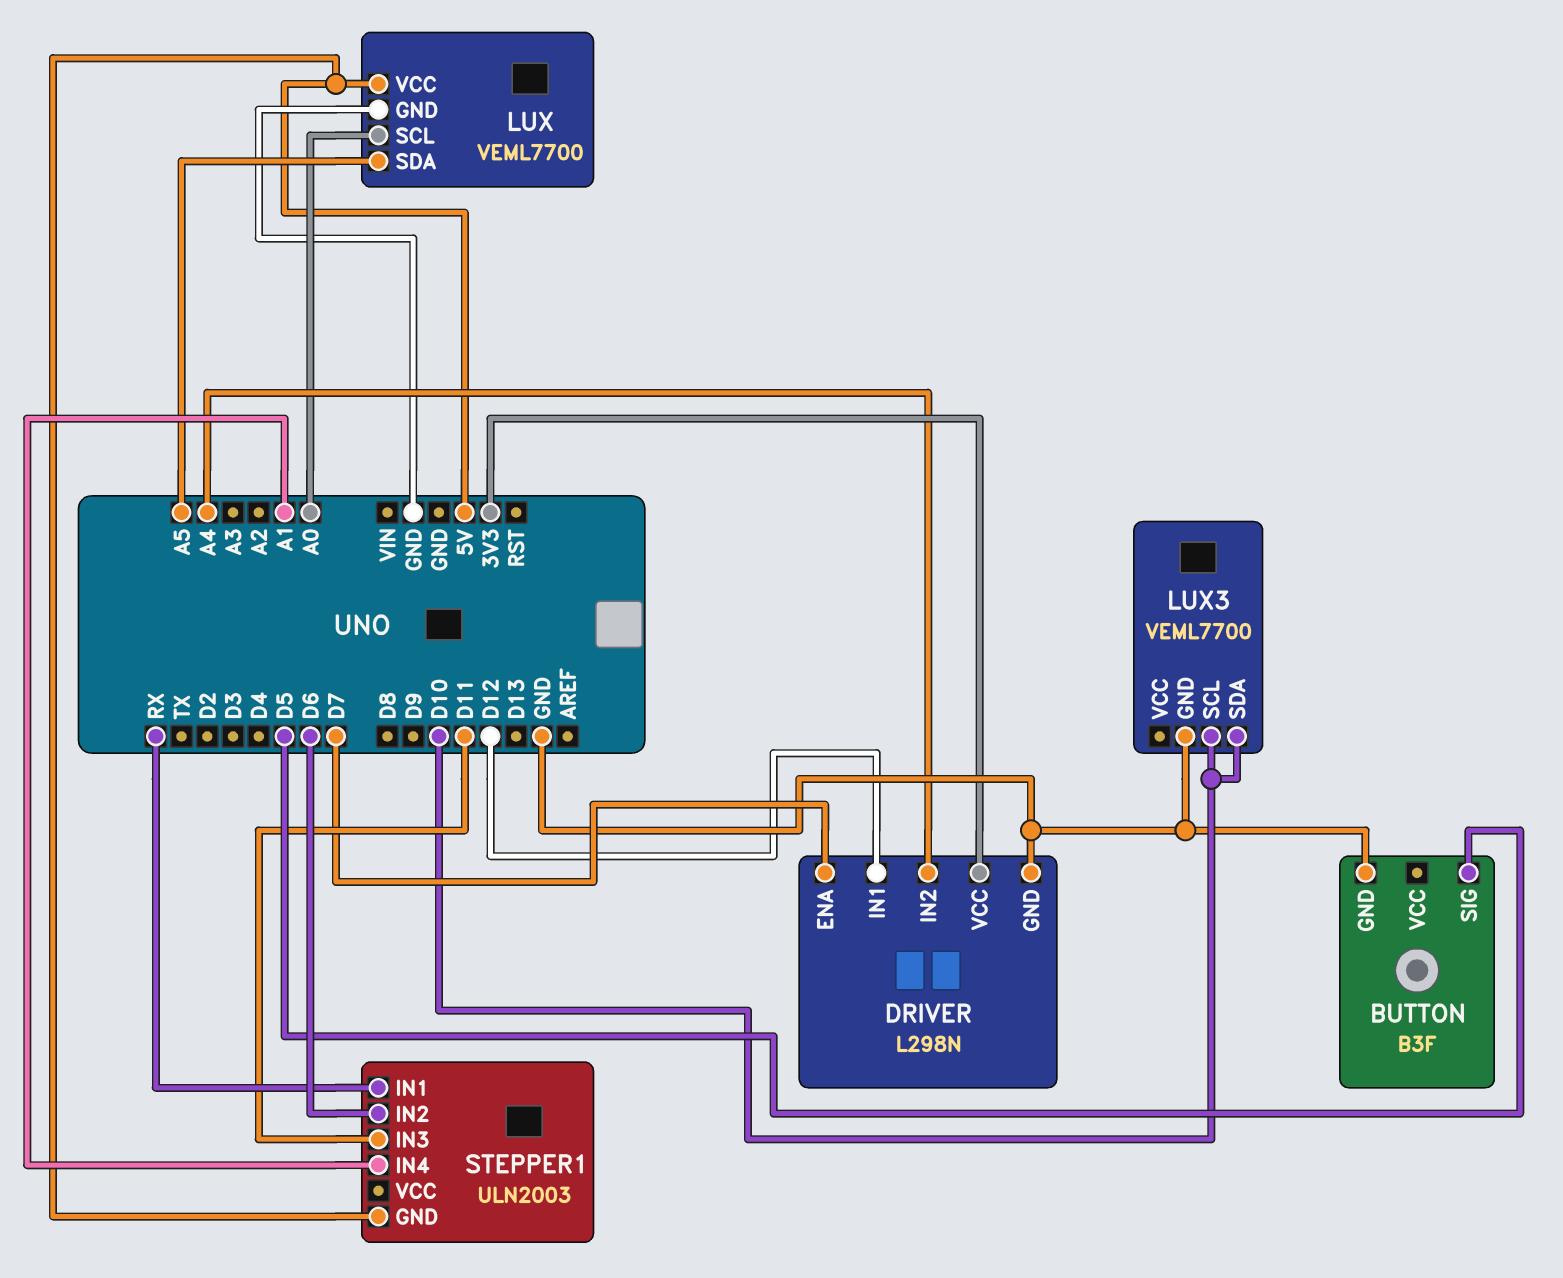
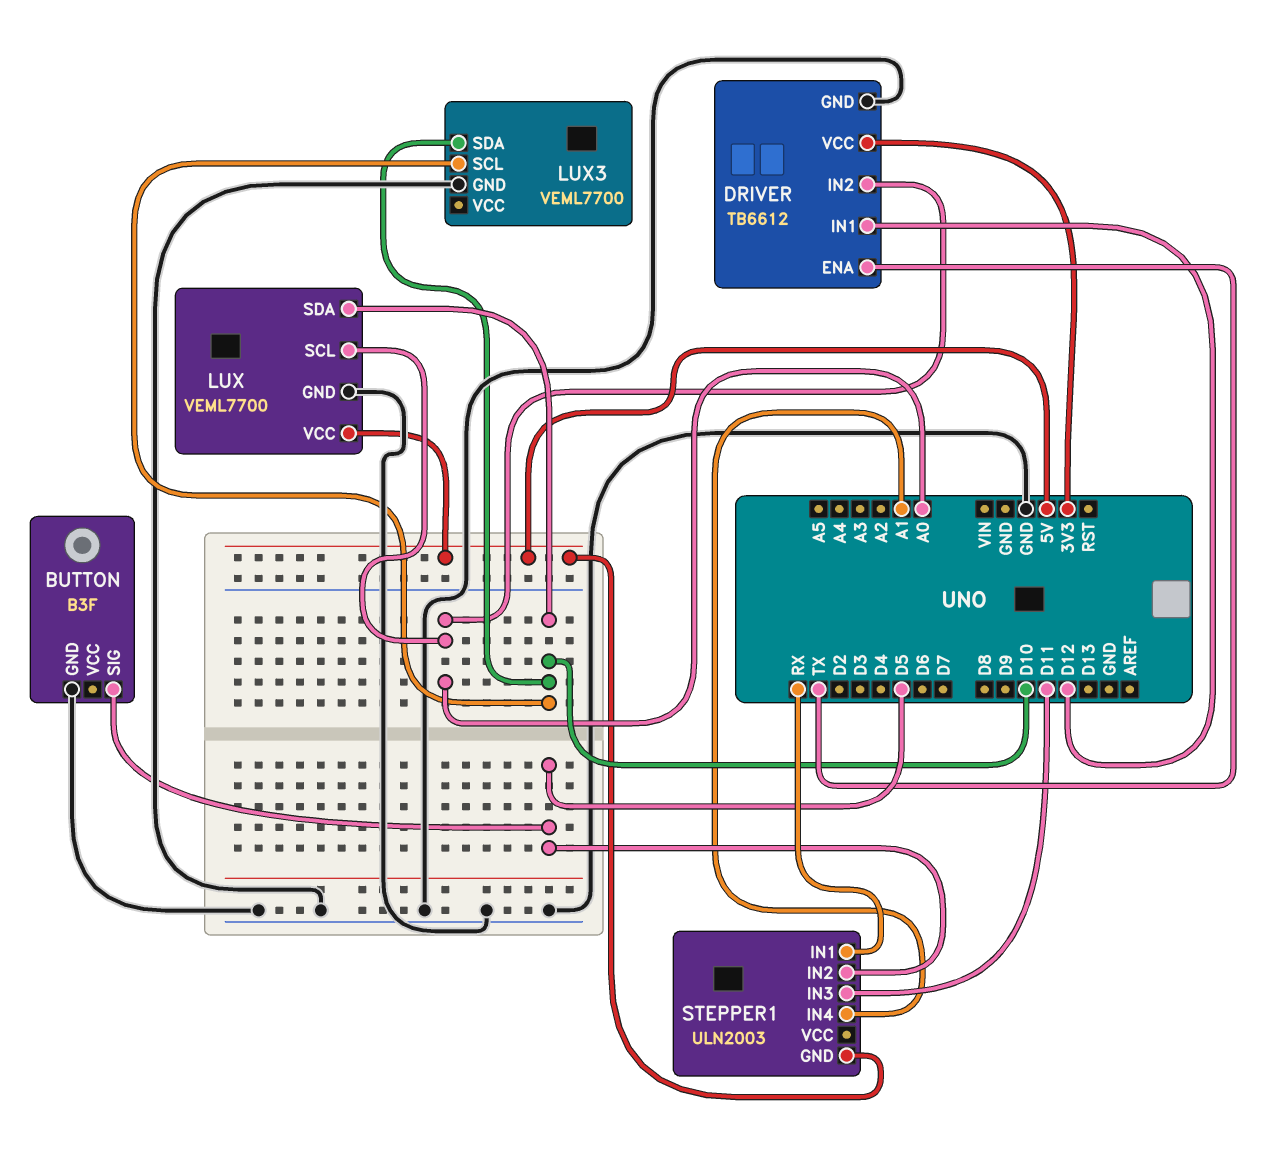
DRIVER: L298N -> TB6612
DRIVER pin ENA: D7 -> TX
DRIVER pin IN2: A4 -> A0
LUX pin SDA: A5 -> D10
STEPPER1 pin IN2: D6 -> D5

